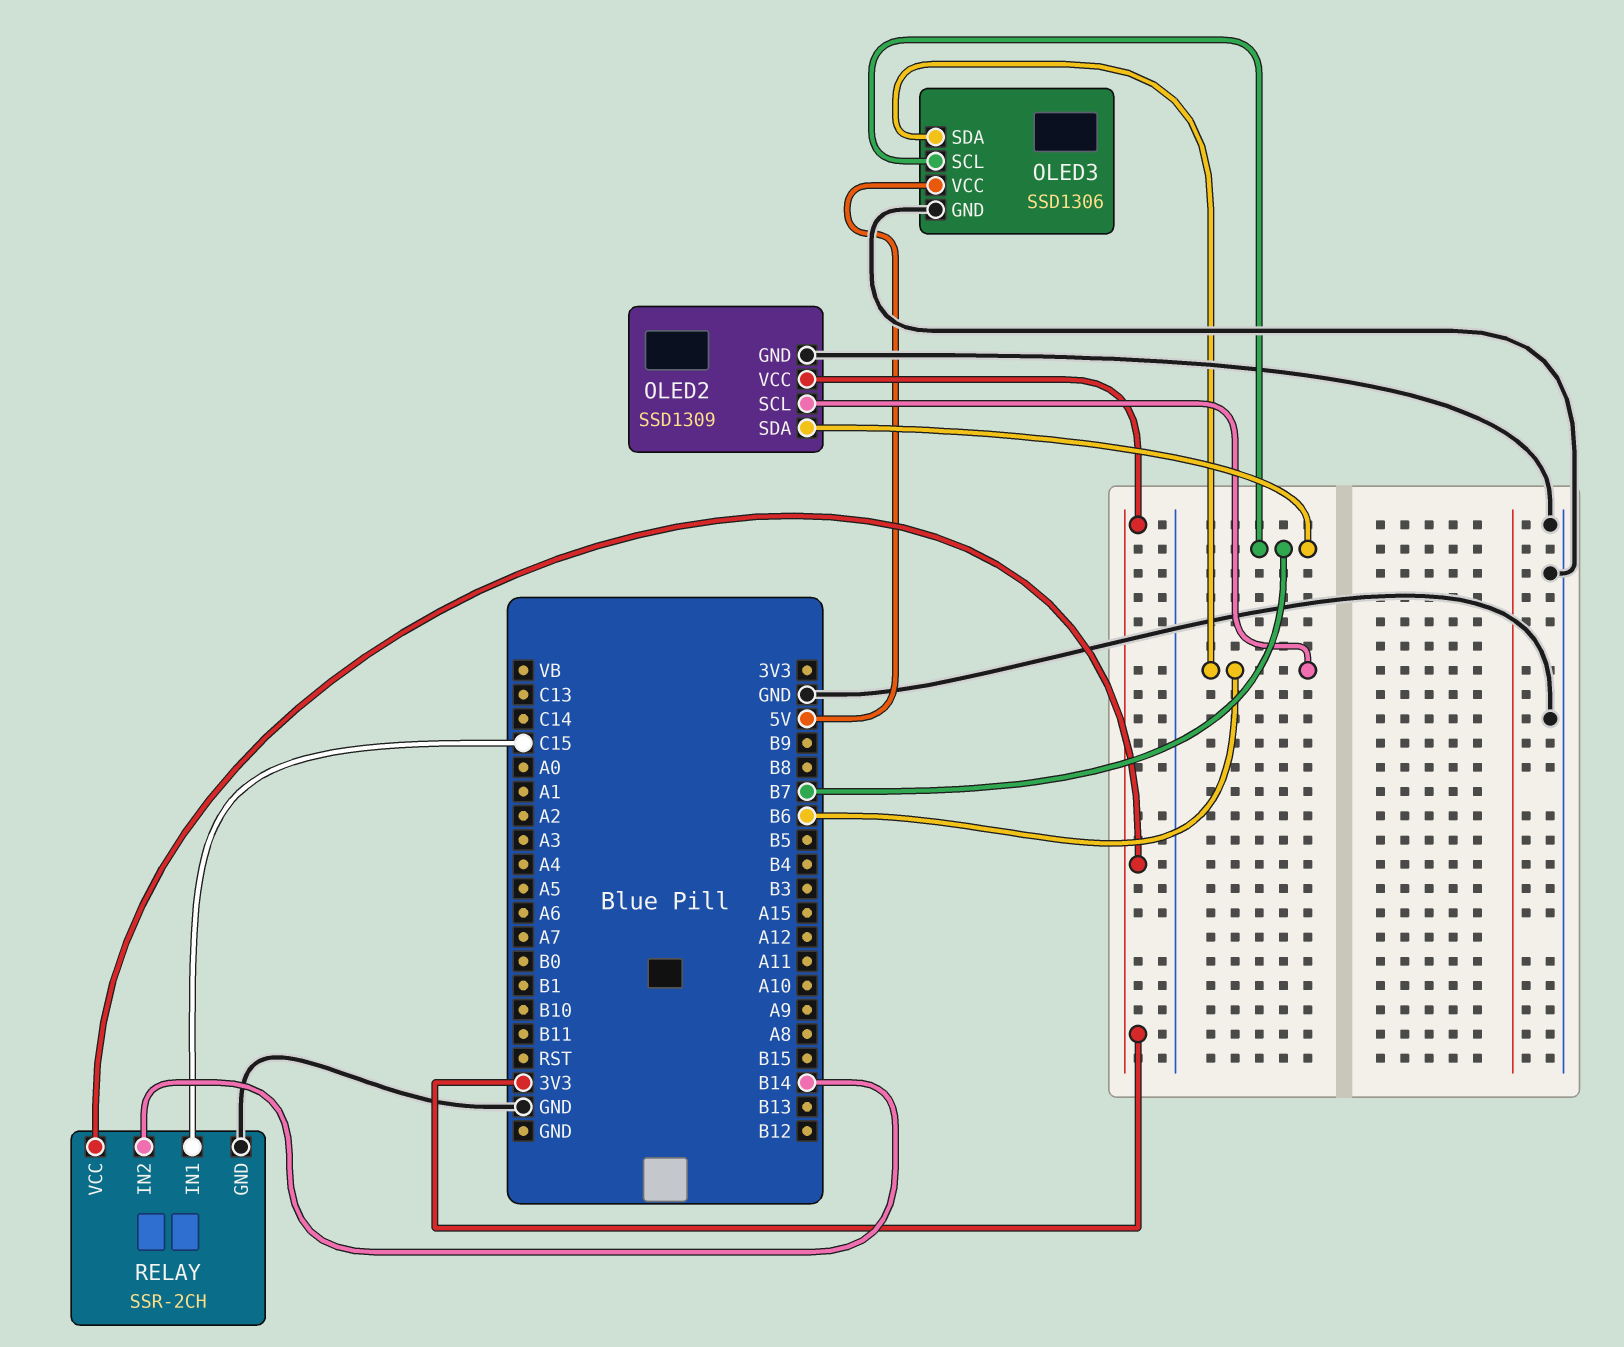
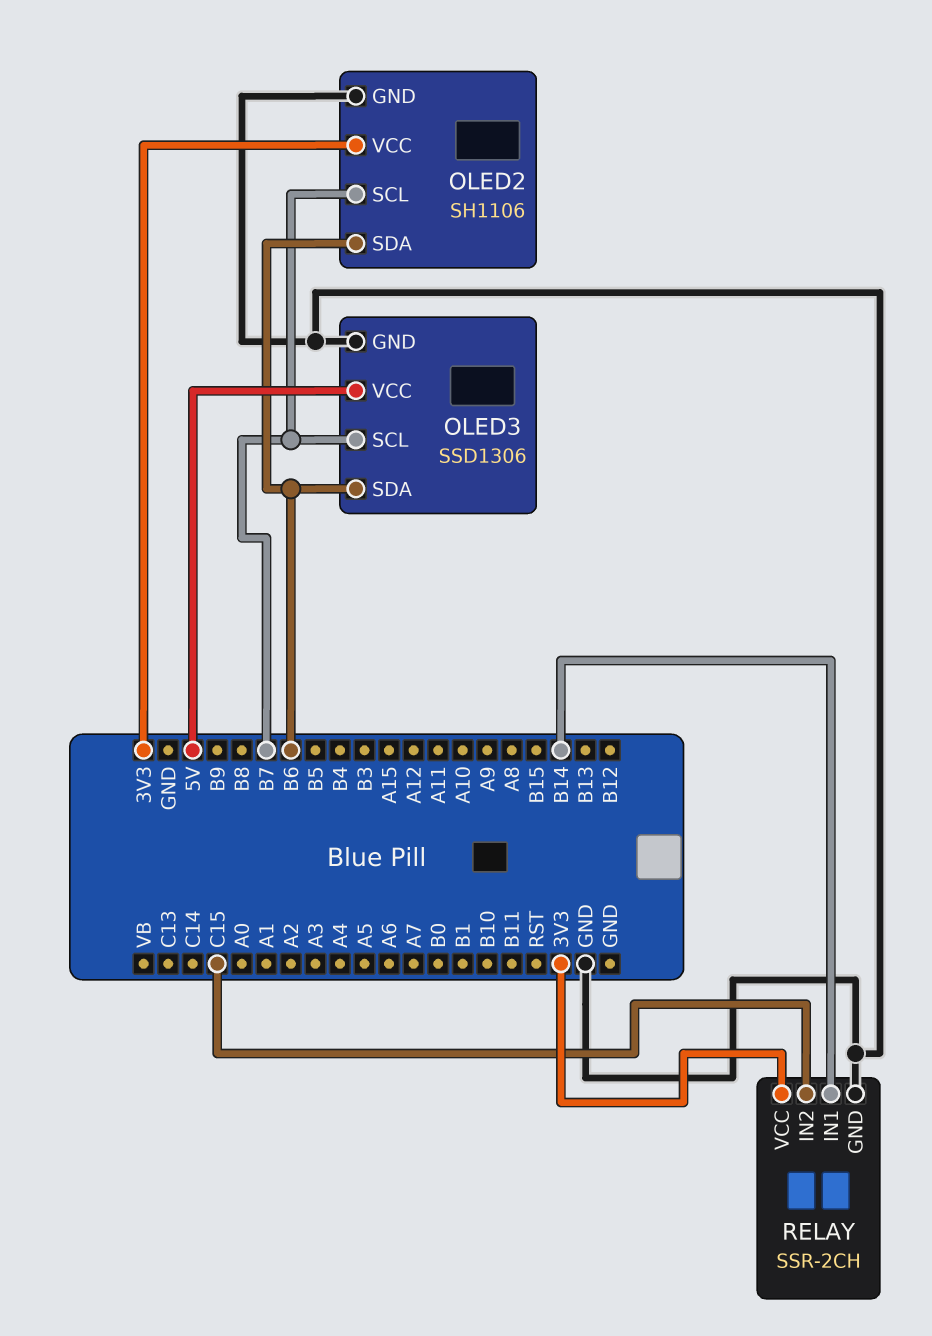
OLED2: SSD1309 -> SH1106
OLED2 pin SCL: B6 -> B7
OLED2 pin SDA: B7 -> B6
RELAY pin IN1: C15 -> B14
RELAY pin IN2: B14 -> C15

